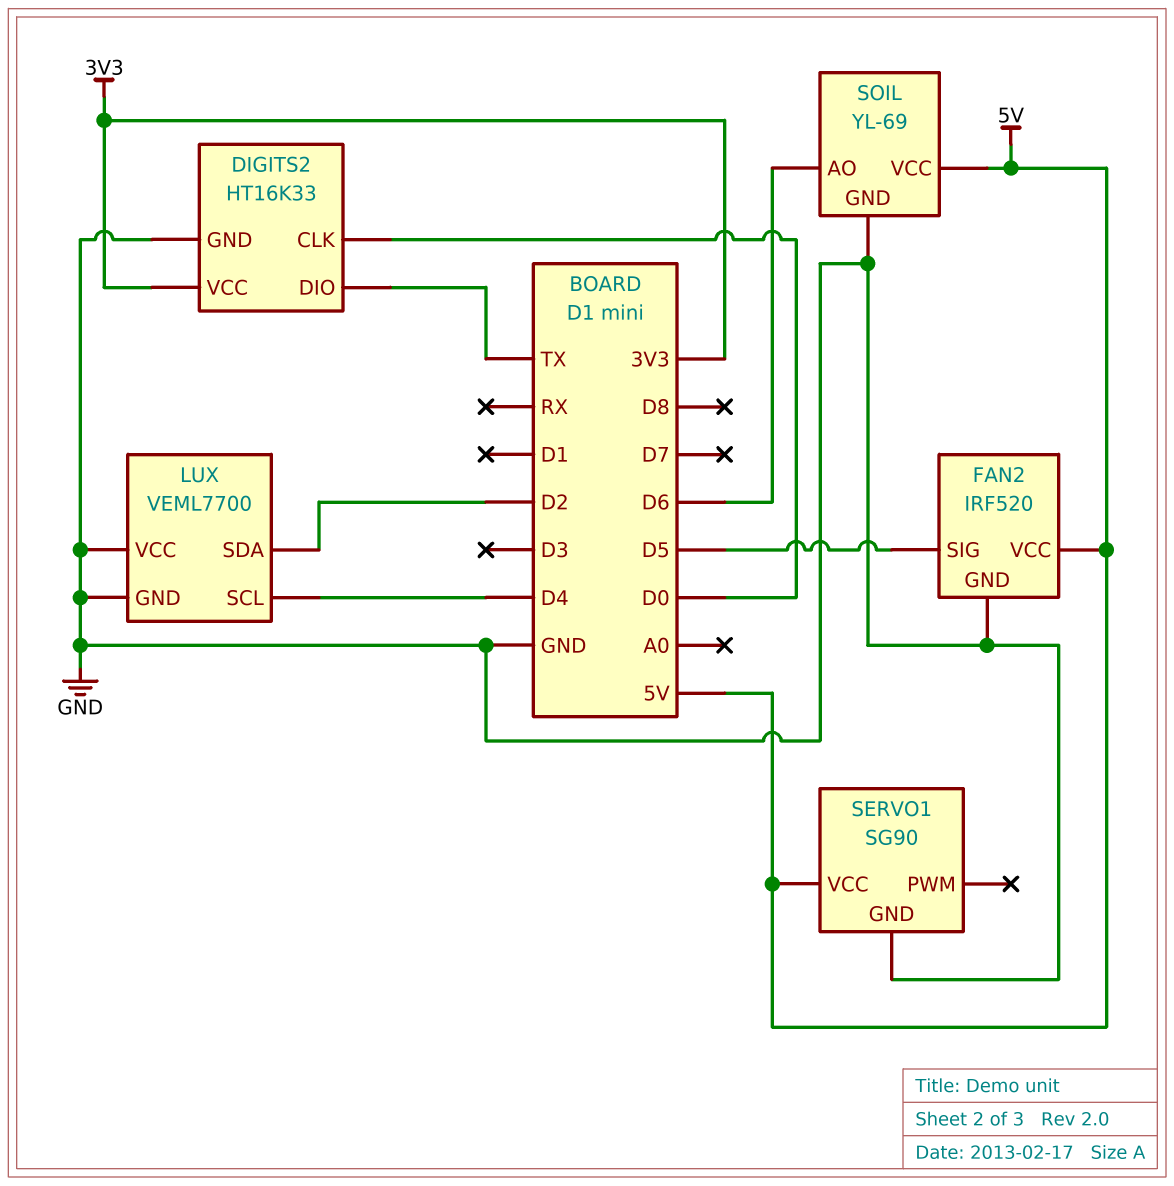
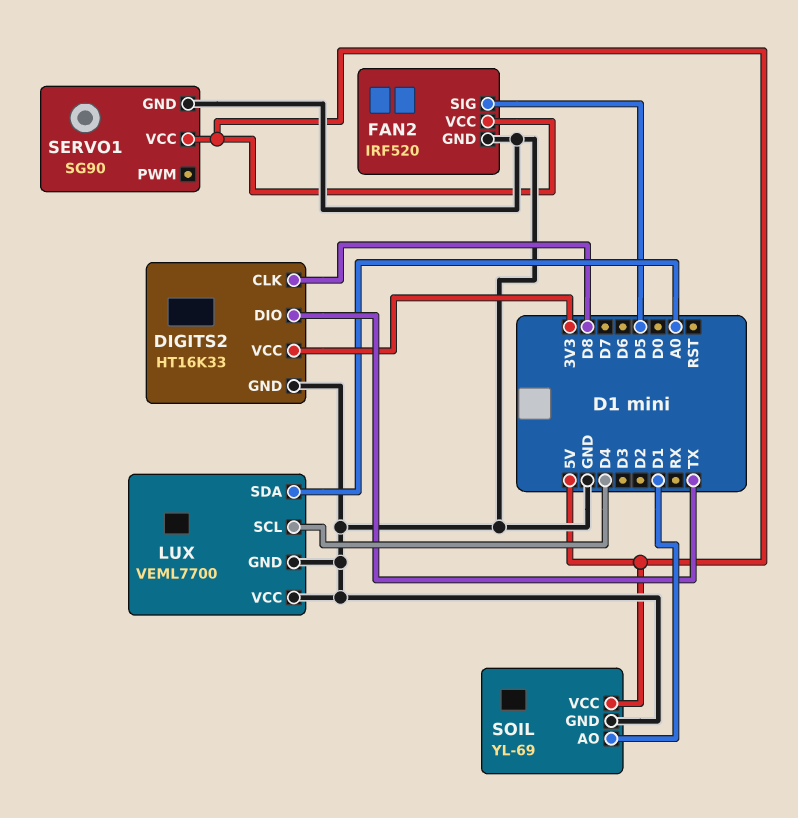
DIGITS2 pin CLK: D0 -> D8
LUX pin SDA: D2 -> A0
SOIL pin AO: D6 -> D1

